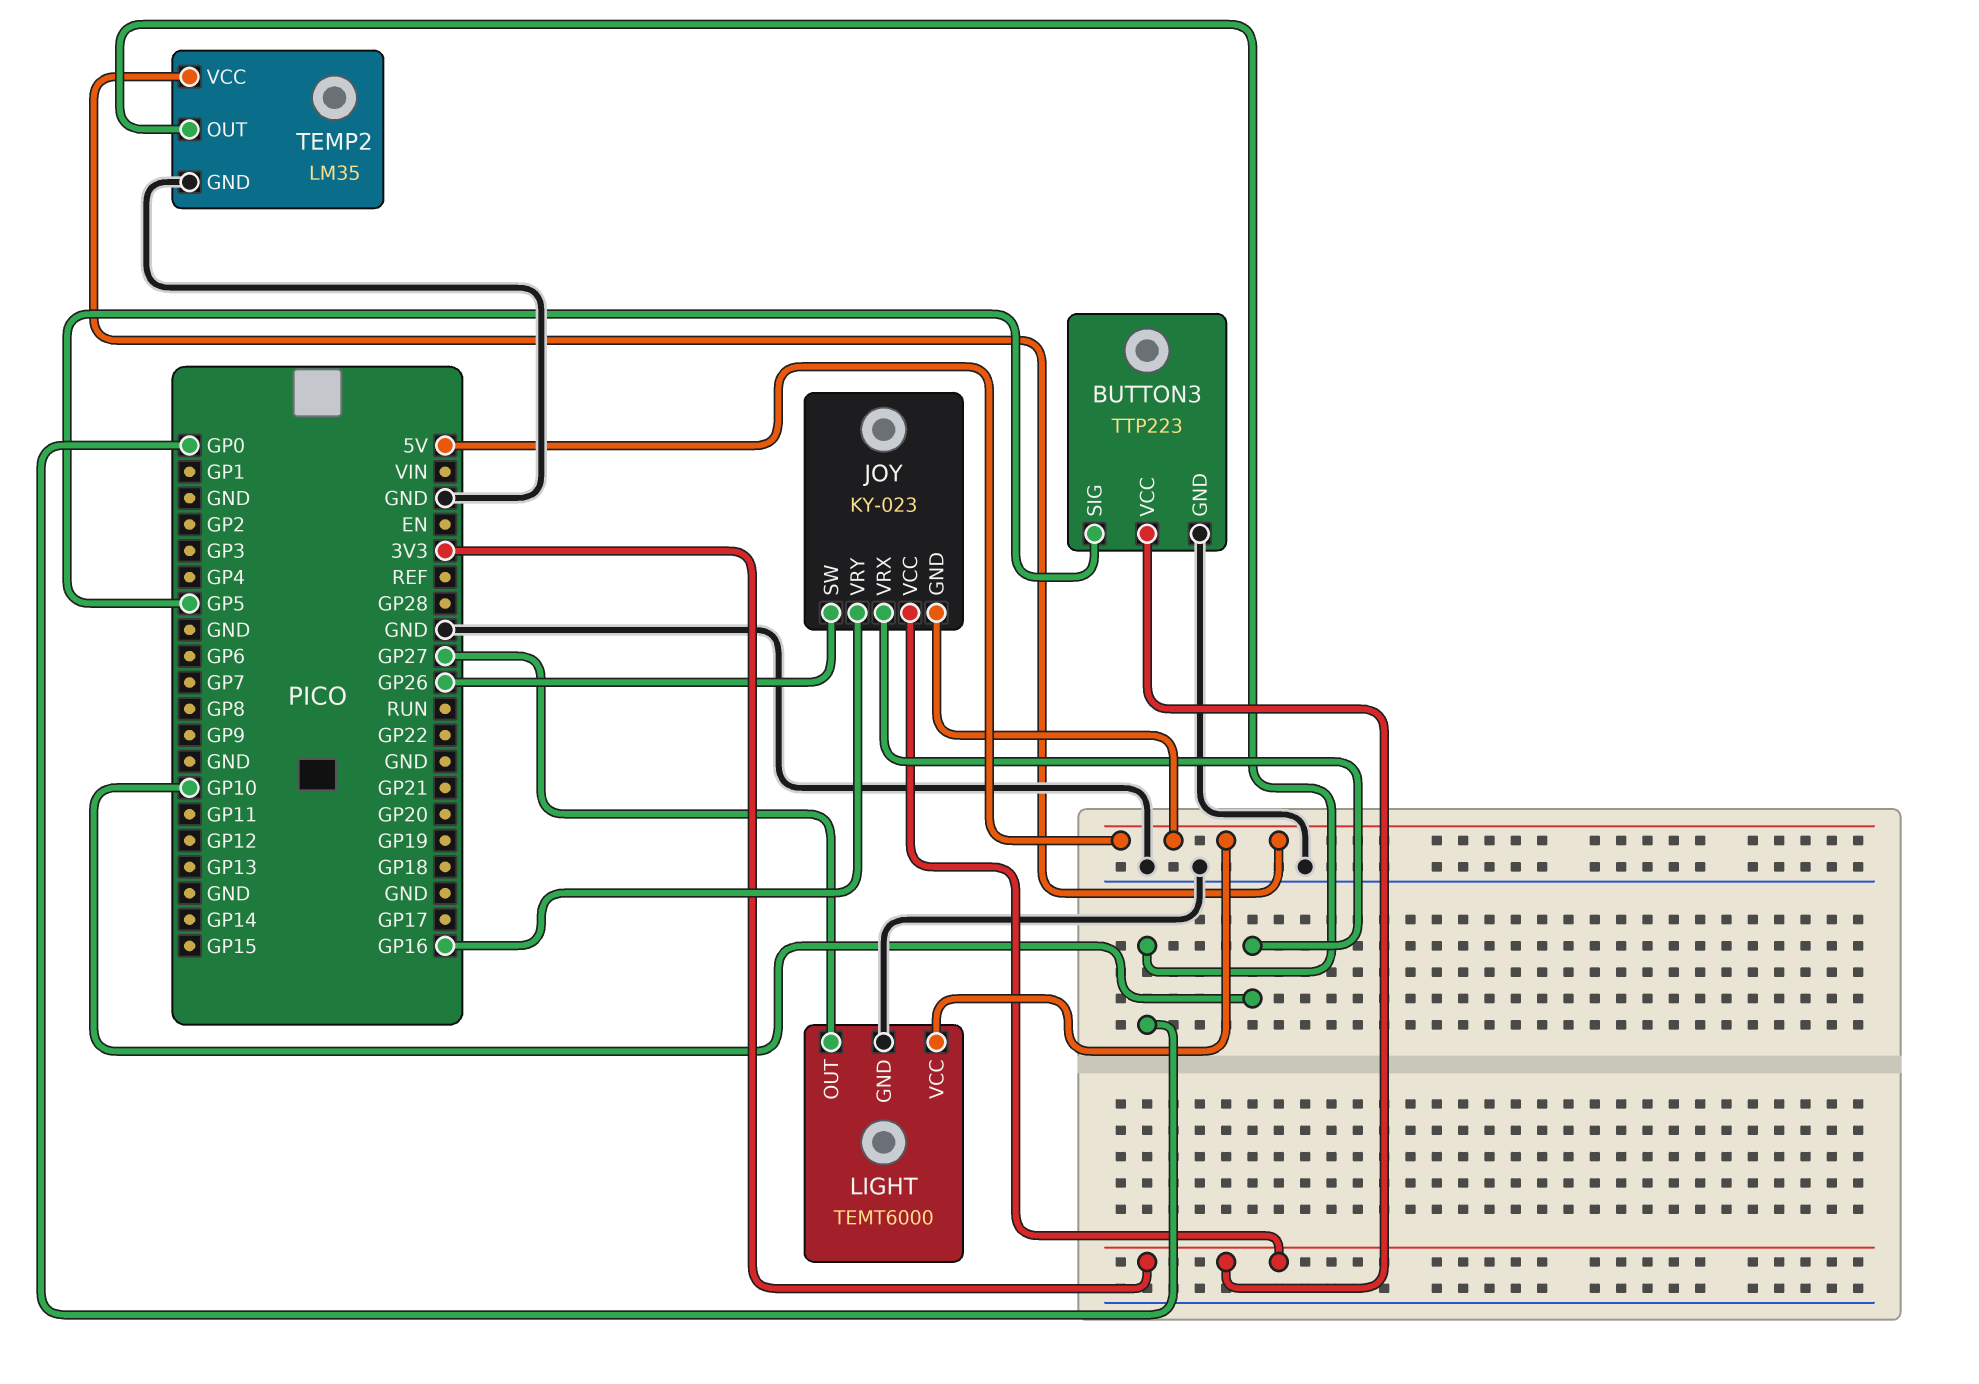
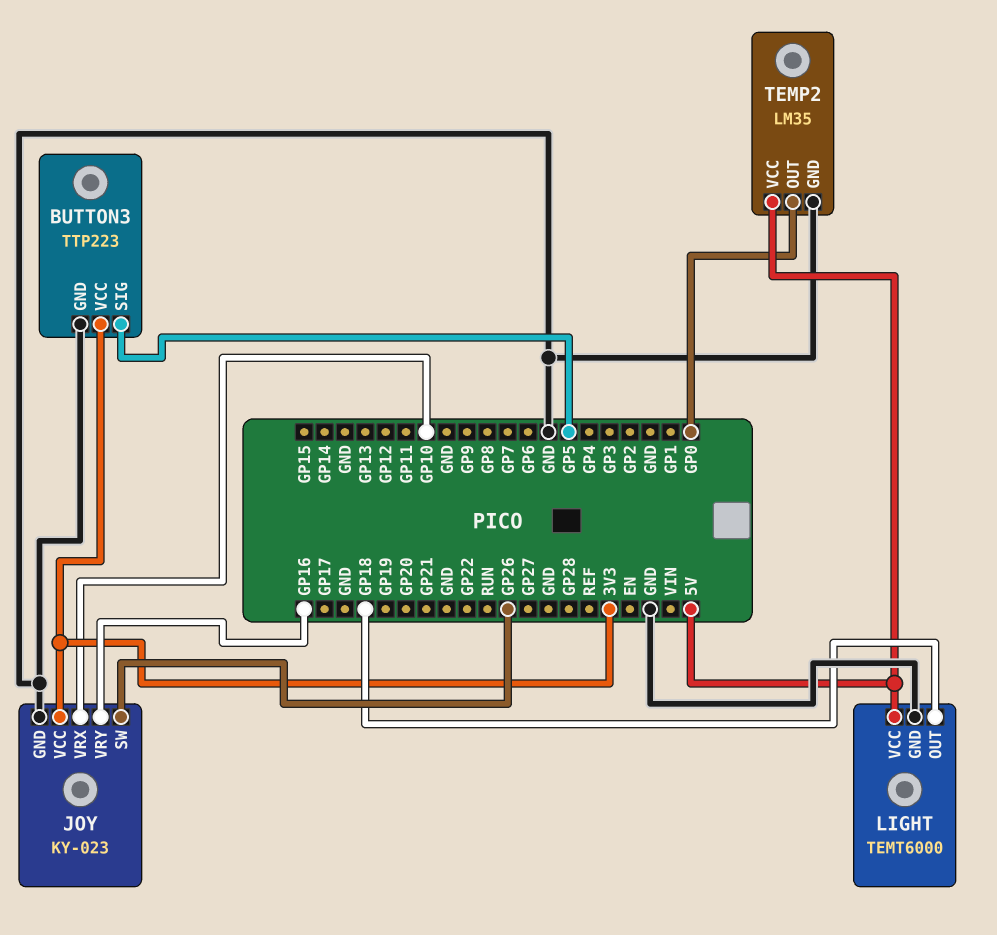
JOY pin GND: 5V -> GND
LIGHT pin OUT: GP27 -> GP18

